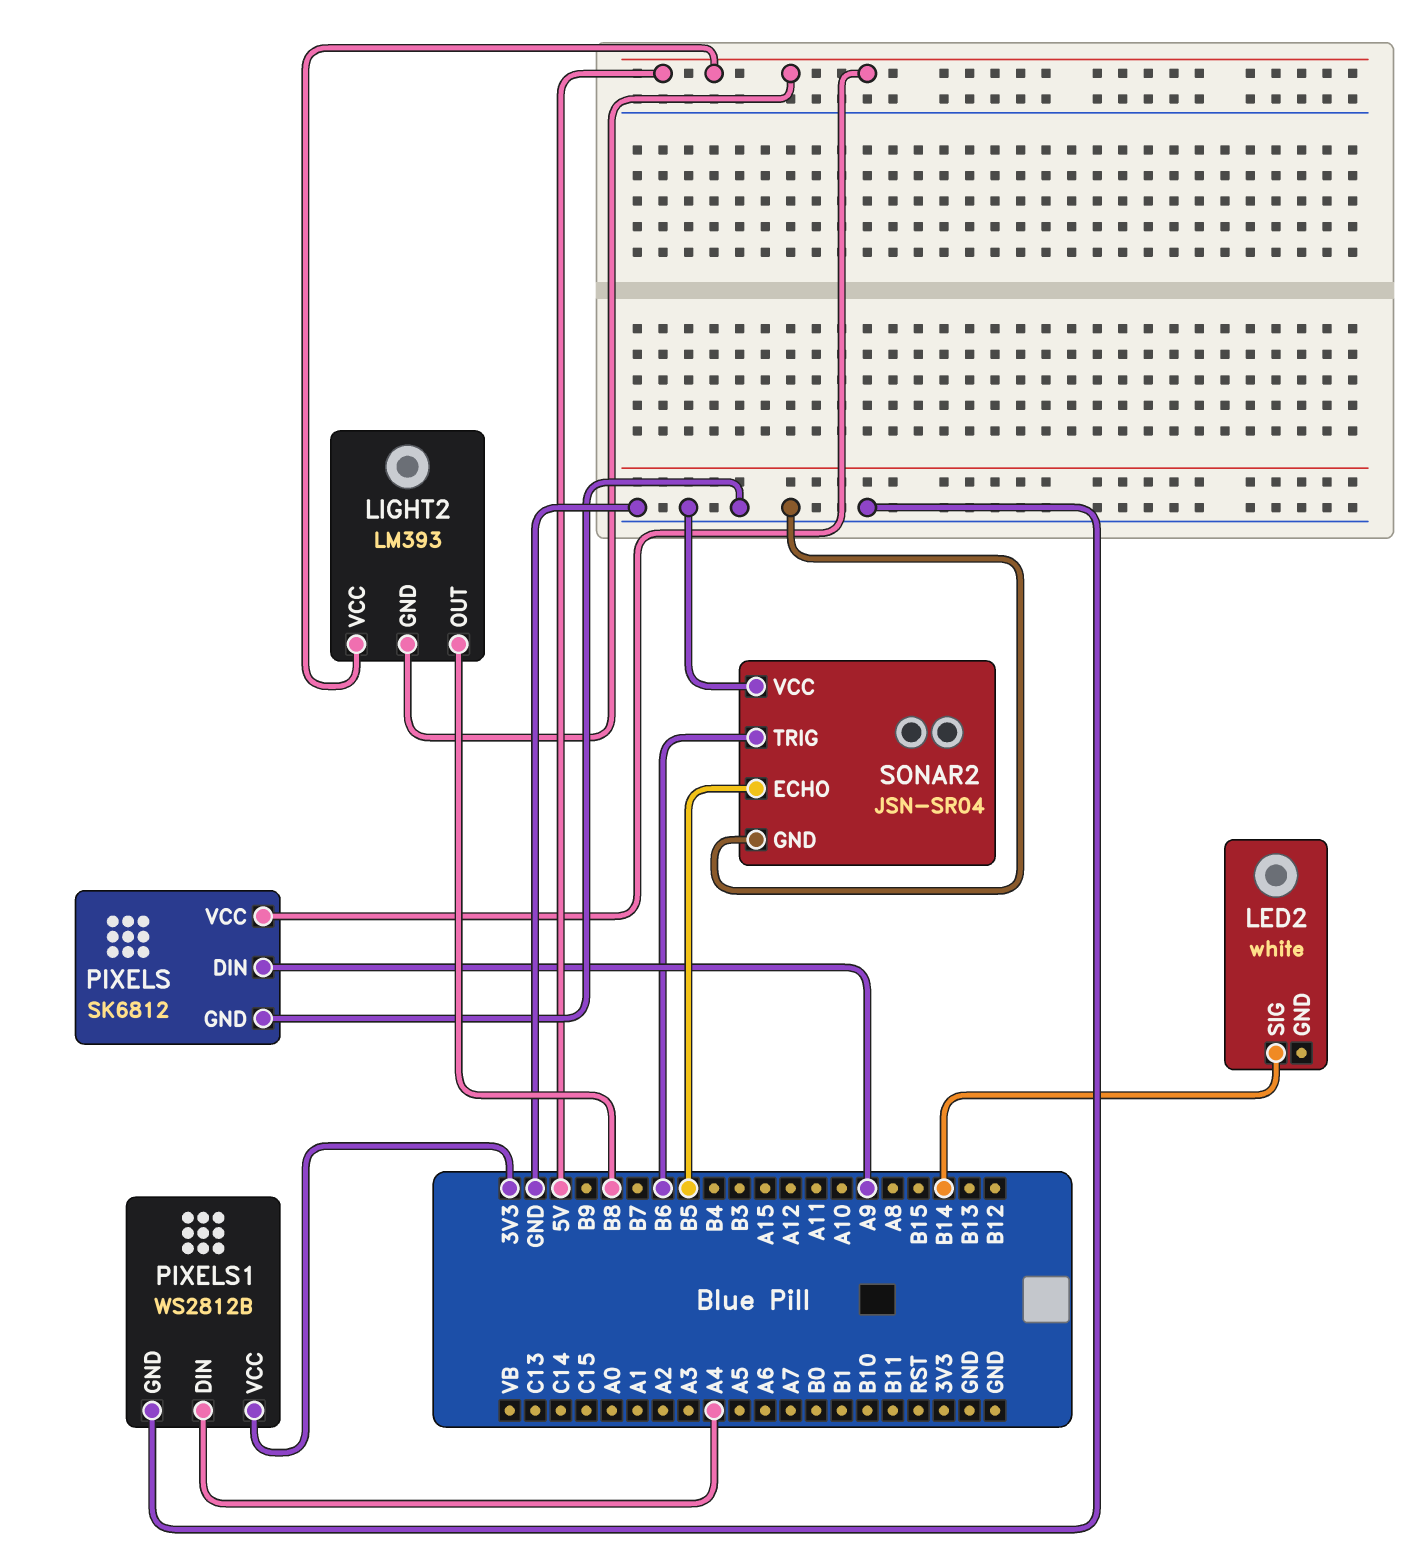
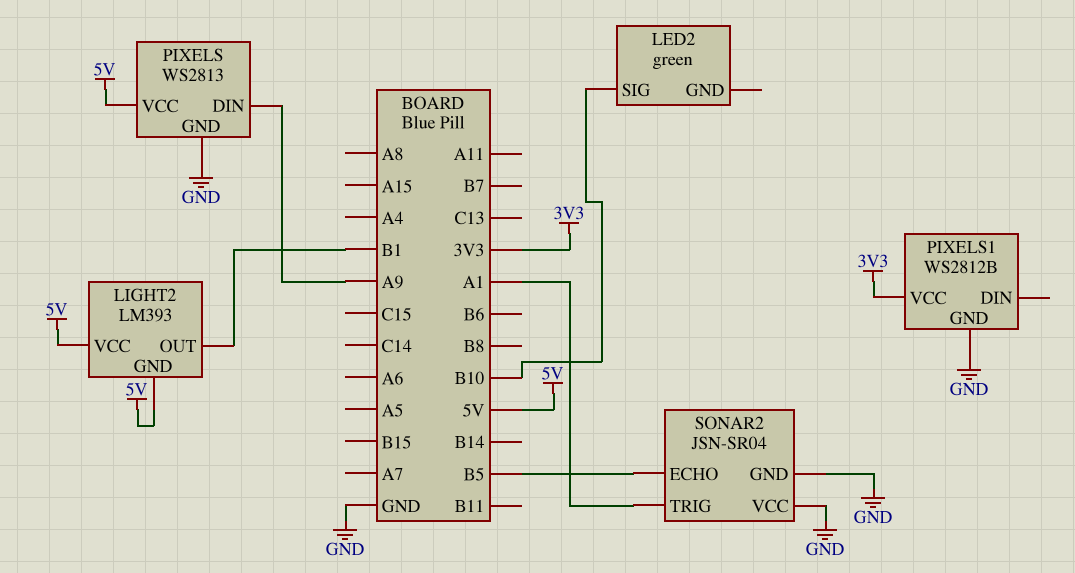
LED2: white -> green
LED2 pin SIG: B14 -> B10
LIGHT2 pin OUT: B8 -> B1
PIXELS: SK6812 -> WS2813
PIXELS1 pin DIN: A4 -> none
SONAR2 pin TRIG: B6 -> A1

